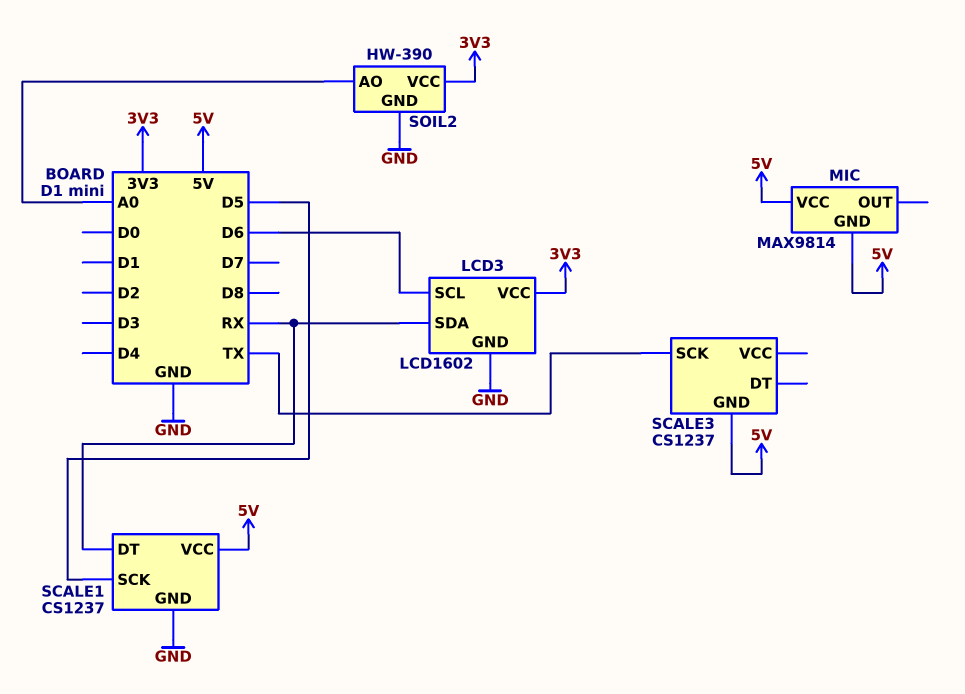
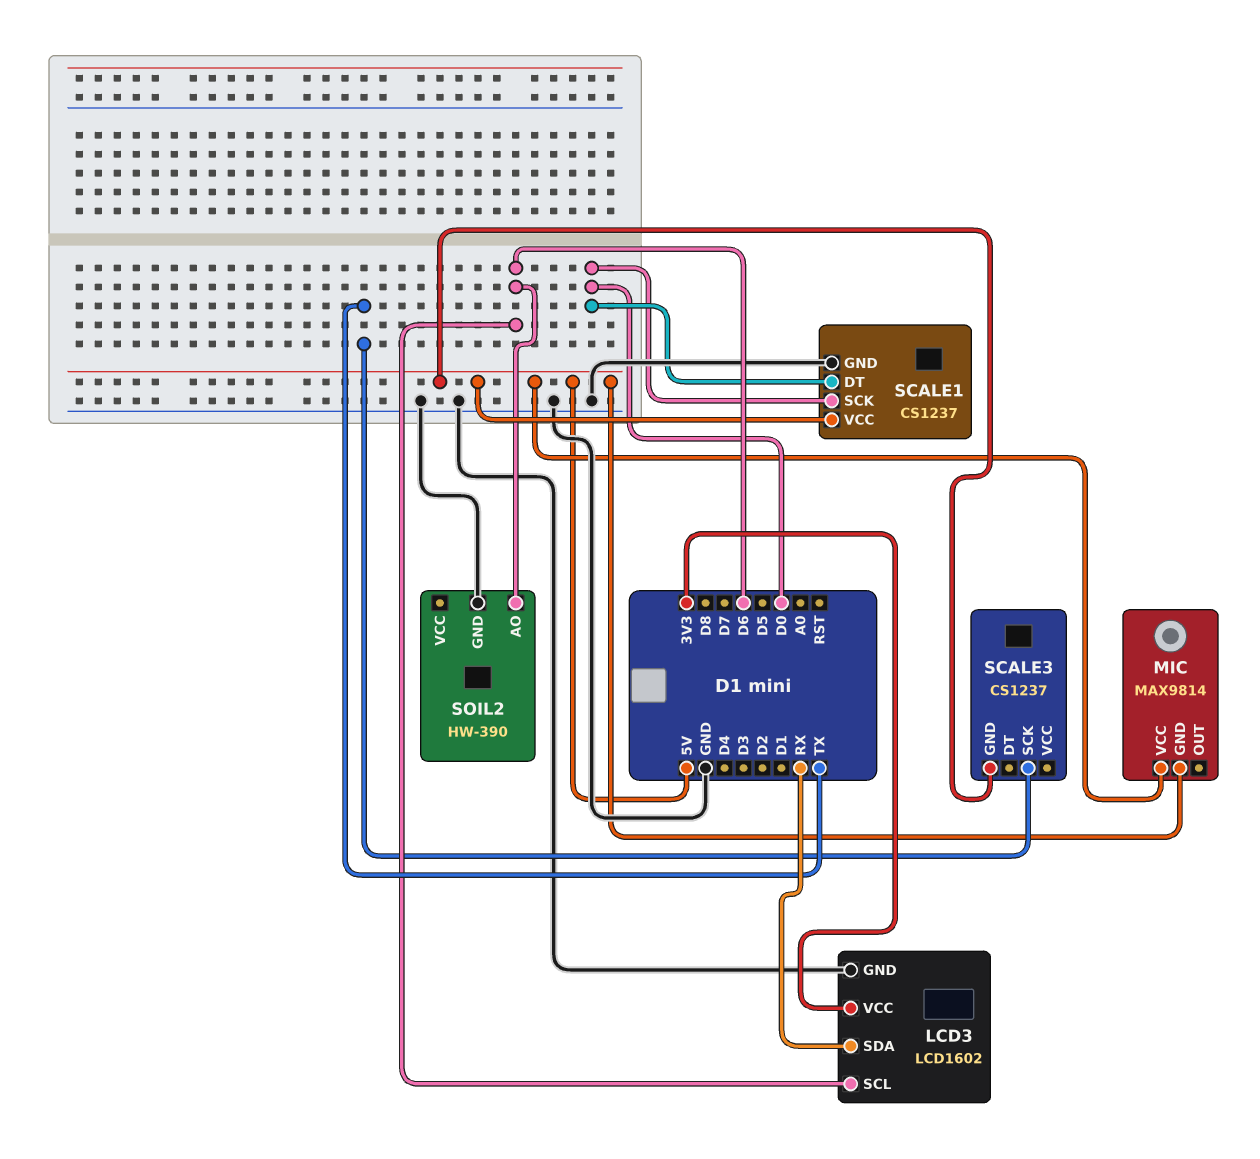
SCALE1 pin DT: RX -> D0
SCALE1 pin SCK: D5 -> D0
SOIL2 pin AO: A0 -> D6
SOIL2 pin VCC: 3V3 -> none

